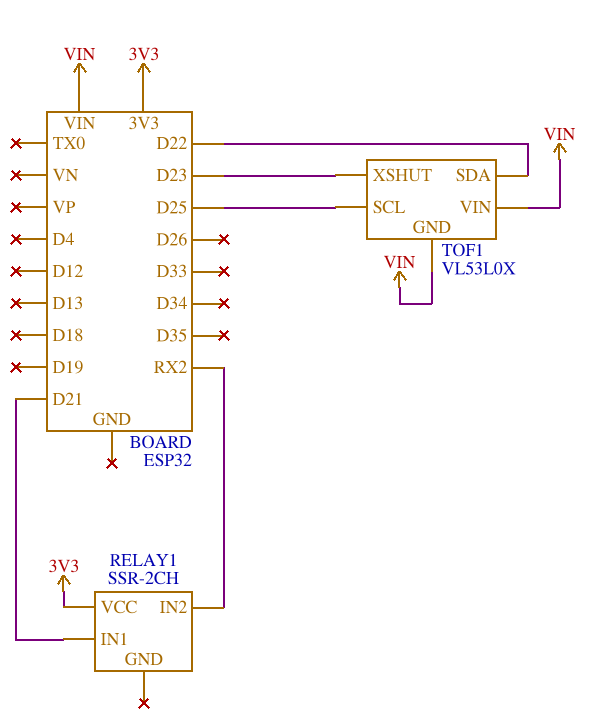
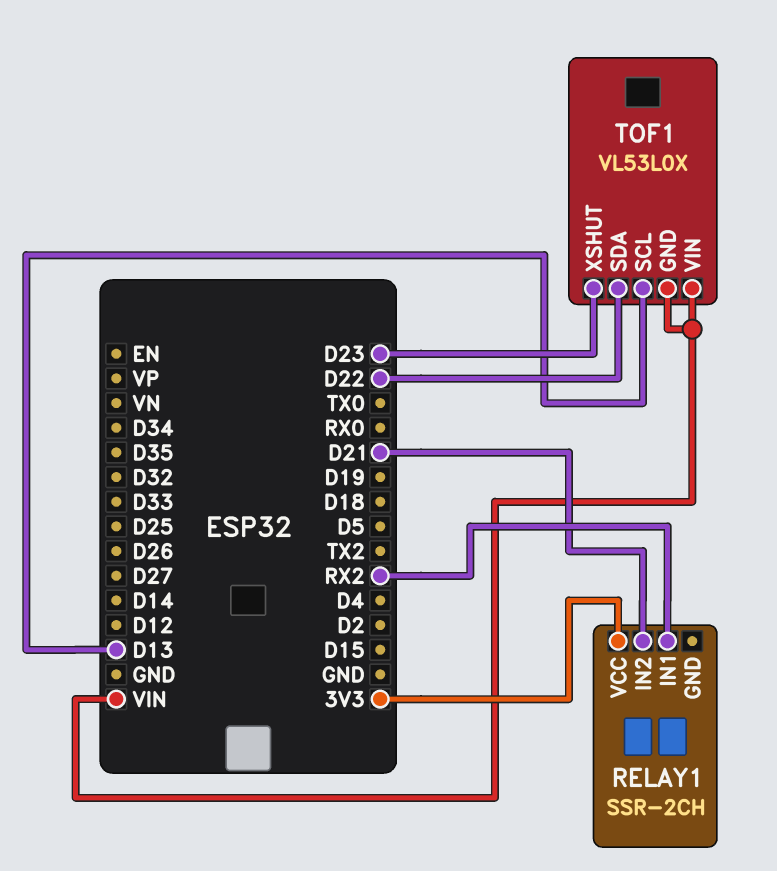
RELAY1 pin IN1: D21 -> RX2
RELAY1 pin IN2: RX2 -> D21
TOF1 pin SCL: D25 -> D13

